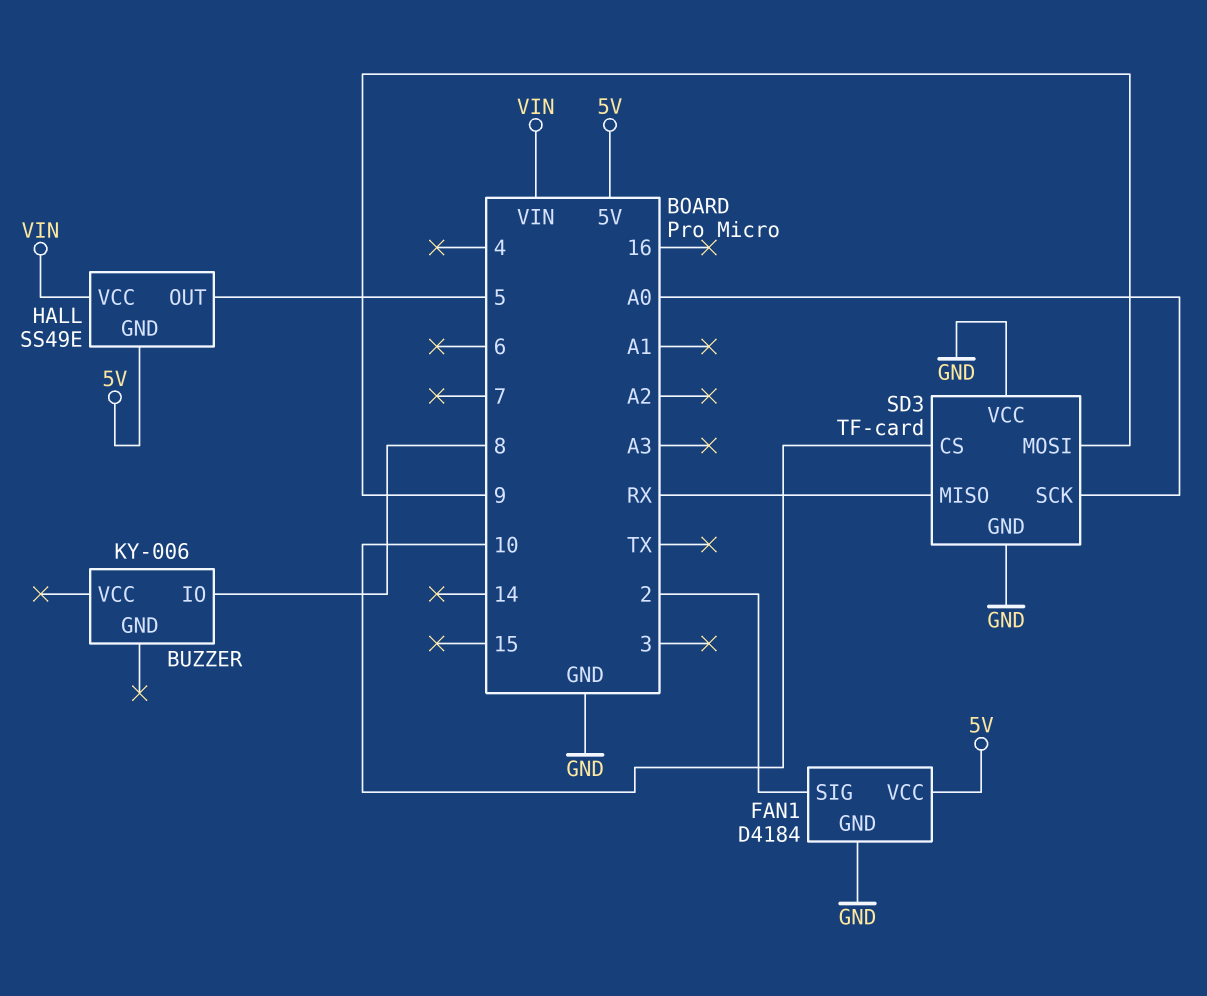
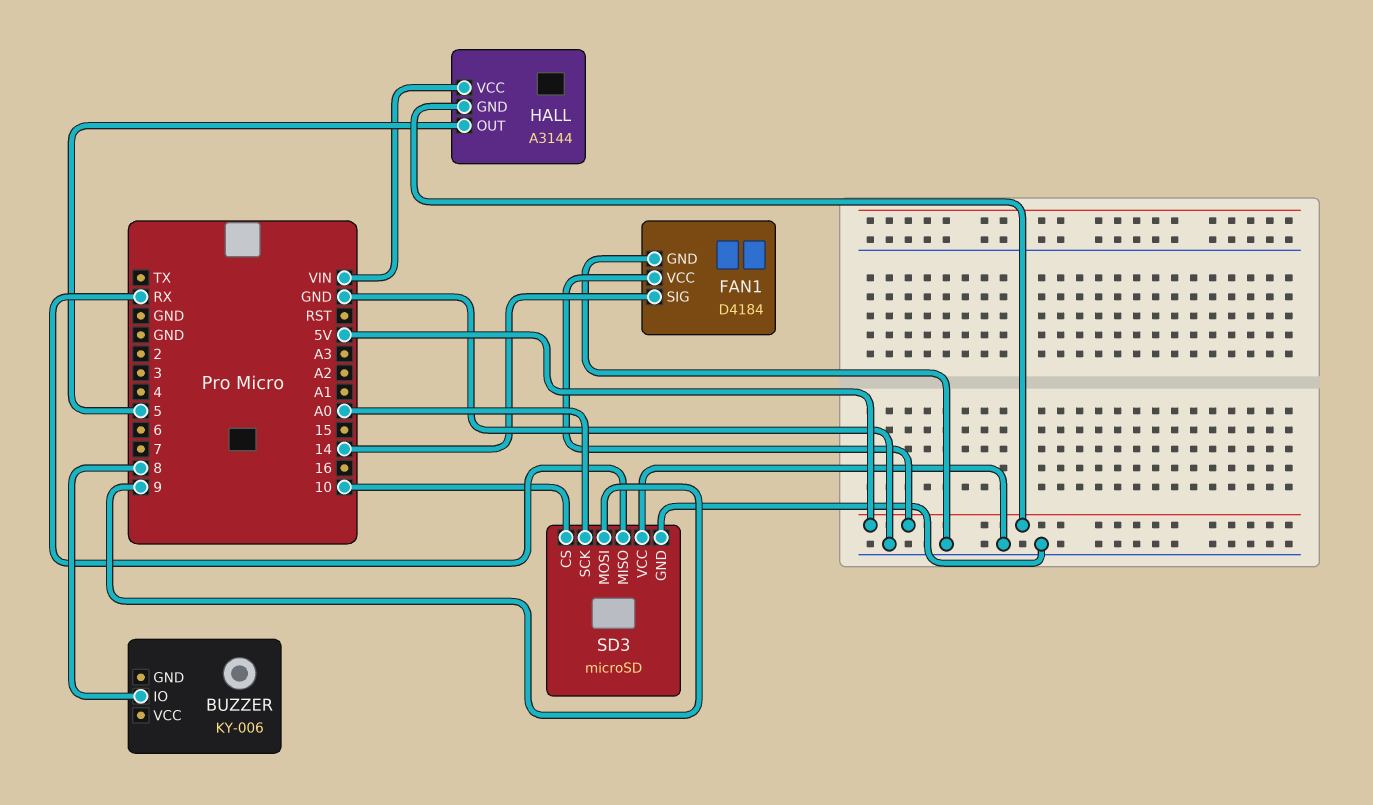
FAN1 pin SIG: 2 -> 14
HALL: SS49E -> A3144
SD3: TF-card -> microSD

